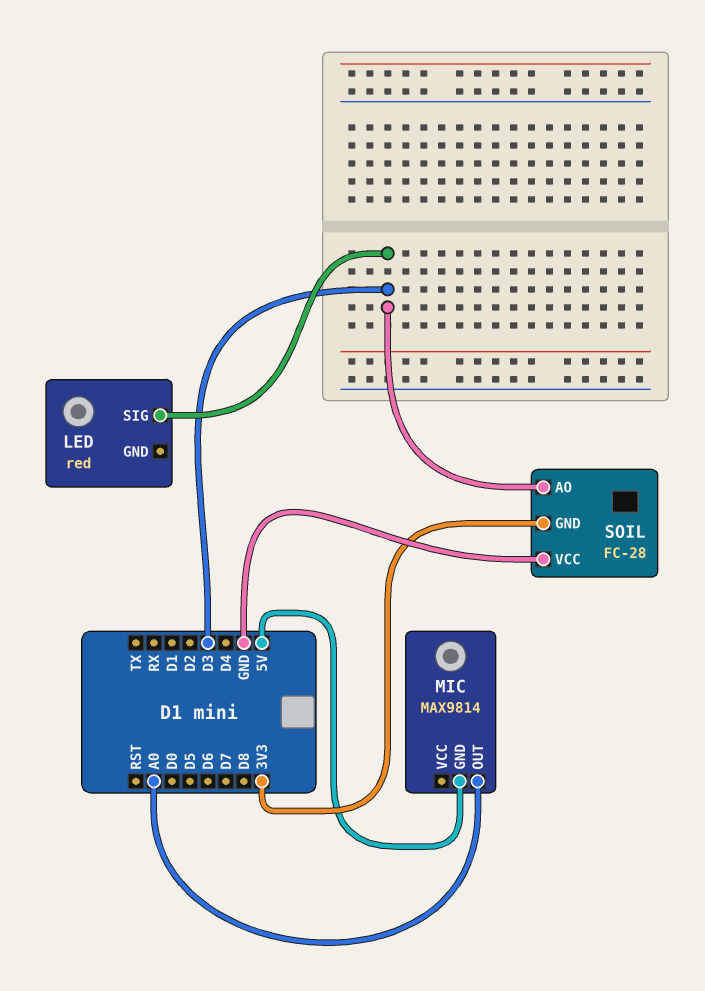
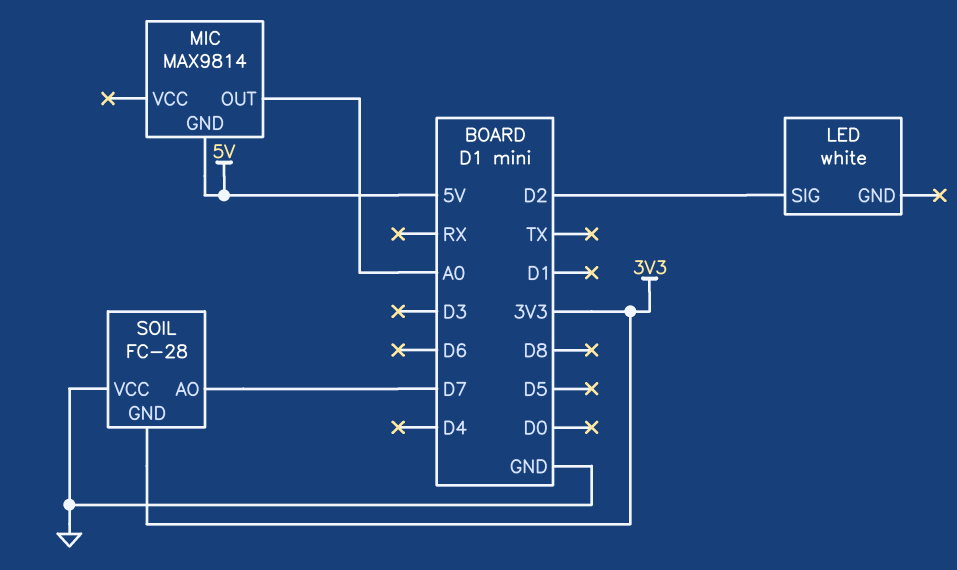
LED: red -> white
LED pin SIG: D3 -> D2
SOIL pin AO: D3 -> D7

